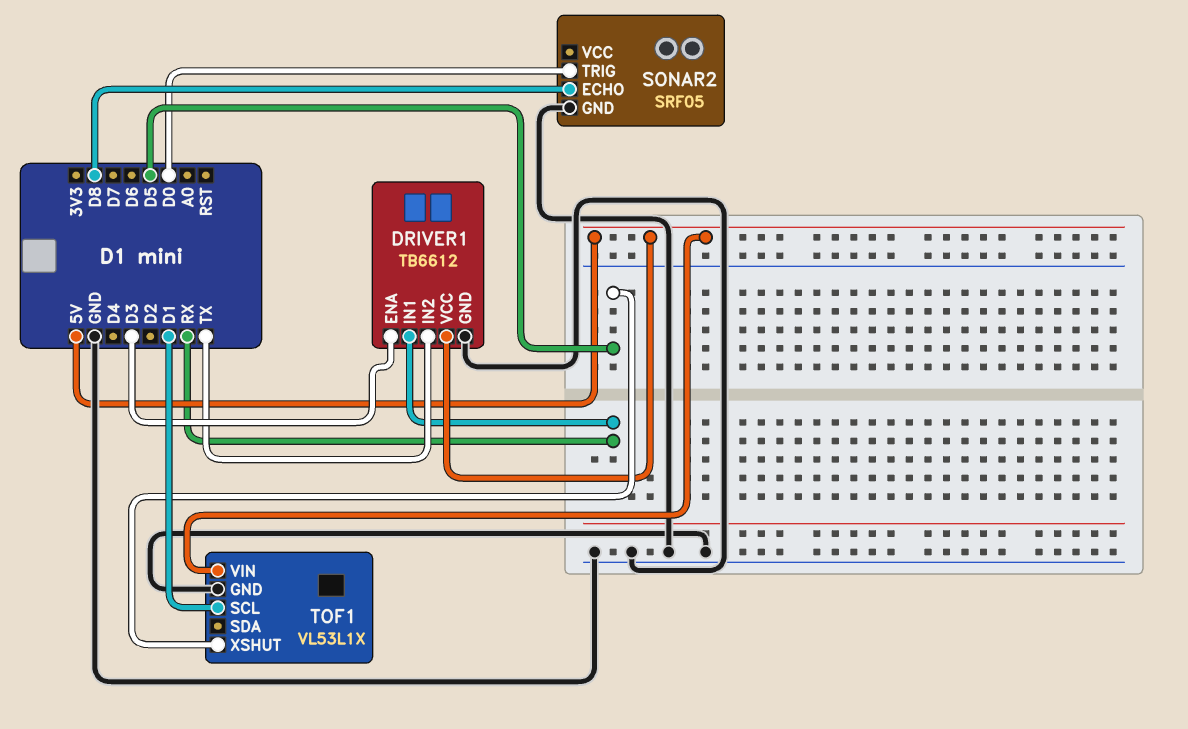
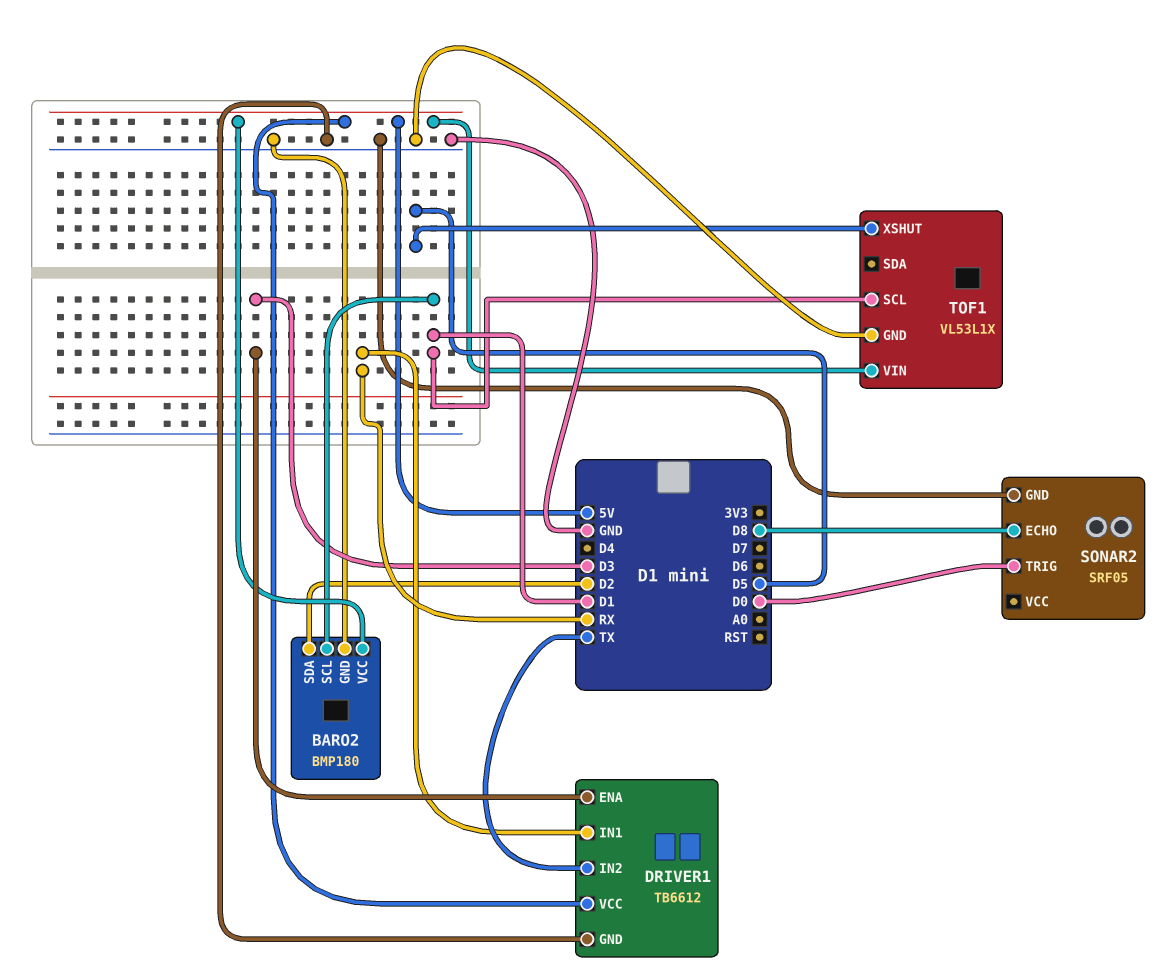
BARO2: none -> BMP180
BARO2 pin GND: none -> GND
BARO2 pin SCL: none -> D1
BARO2 pin SDA: none -> D2
BARO2 pin VCC: none -> 5V

